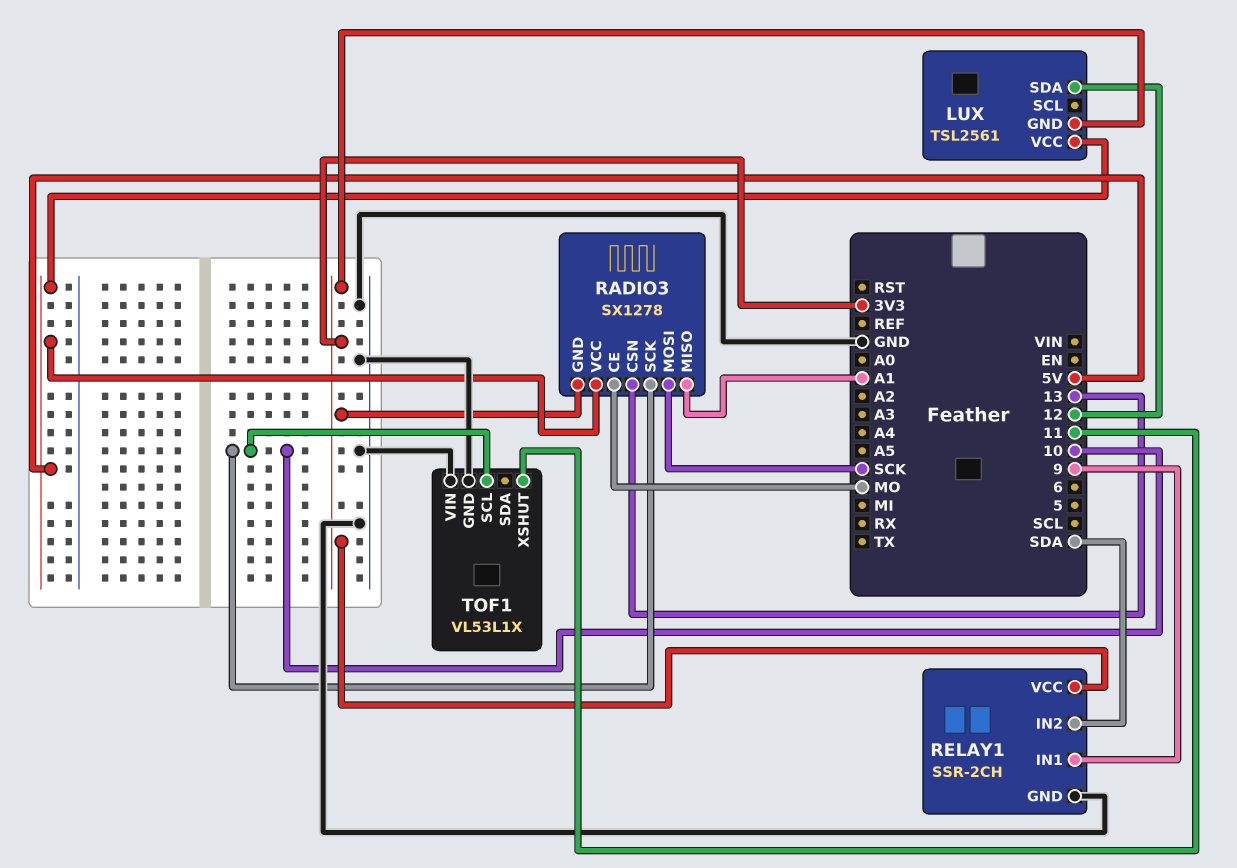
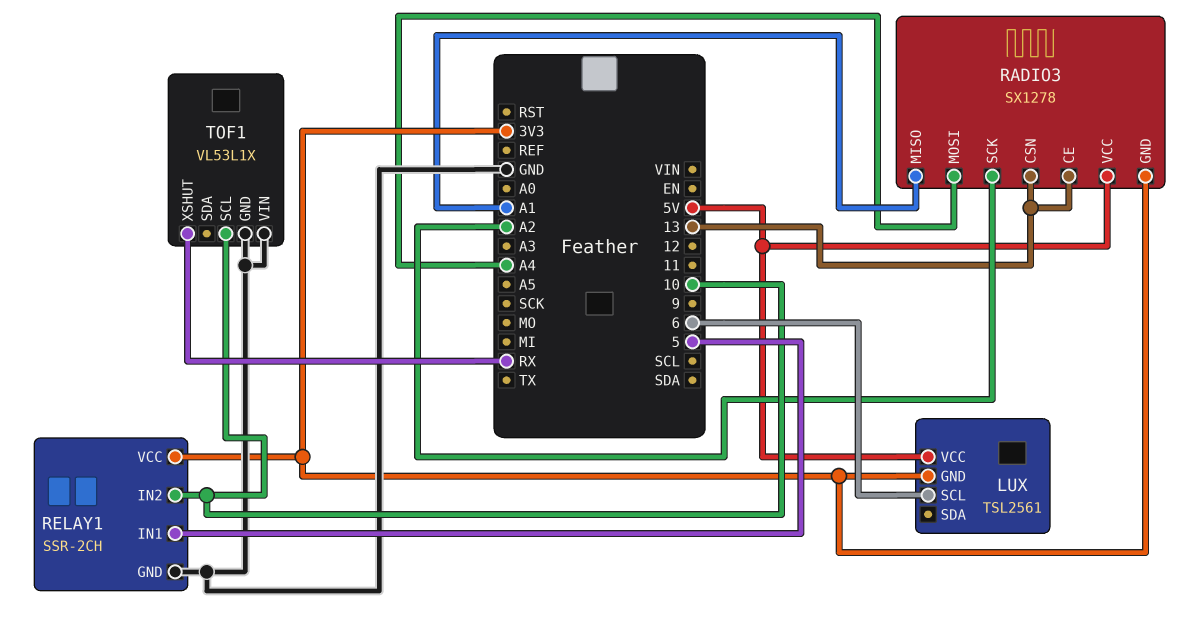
LUX pin SCL: none -> 6
LUX pin SDA: 12 -> none
RADIO3 pin CE: MO -> 13
RADIO3 pin MOSI: SCK -> A4
RADIO3 pin SCK: 10 -> A2
RELAY1 pin IN1: 9 -> 5
RELAY1 pin IN2: SDA -> 10
TOF1 pin XSHUT: 11 -> RX

